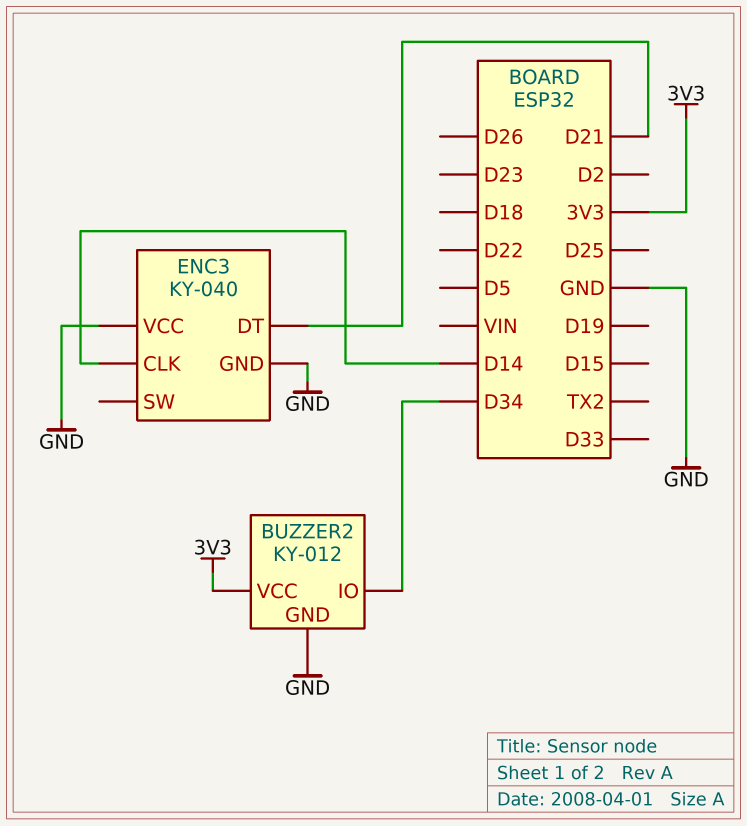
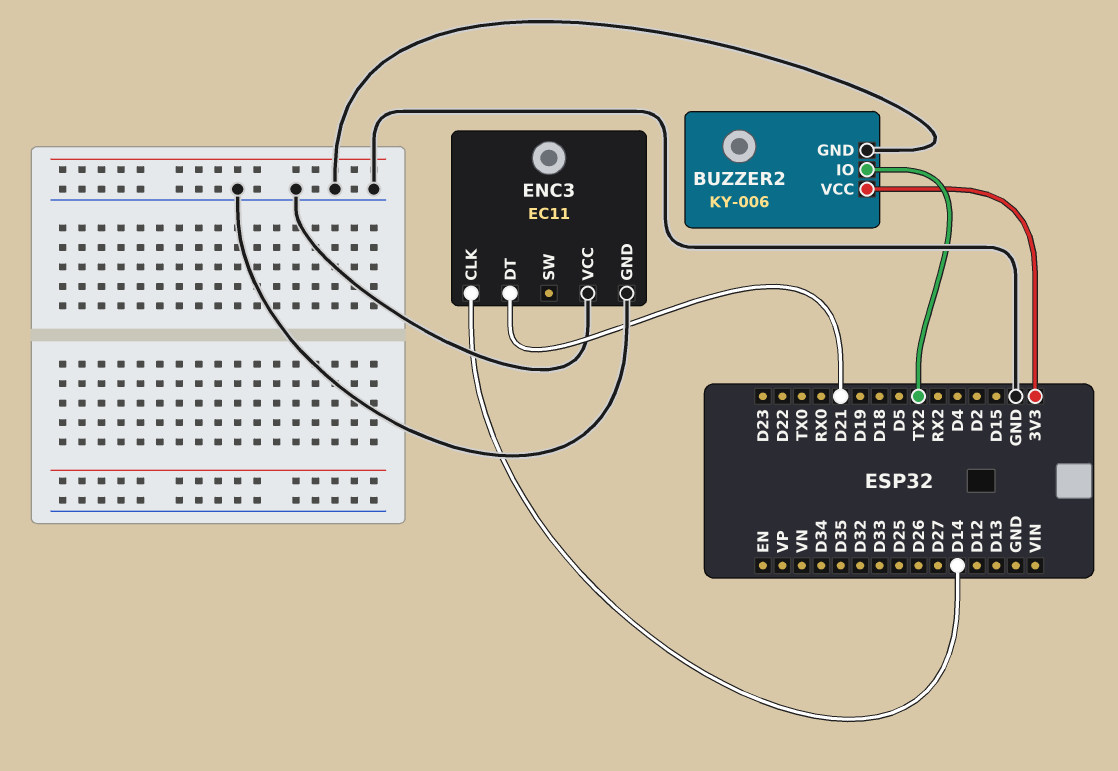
BUZZER2: KY-012 -> KY-006
BUZZER2 pin IO: D34 -> TX2
ENC3: KY-040 -> EC11

